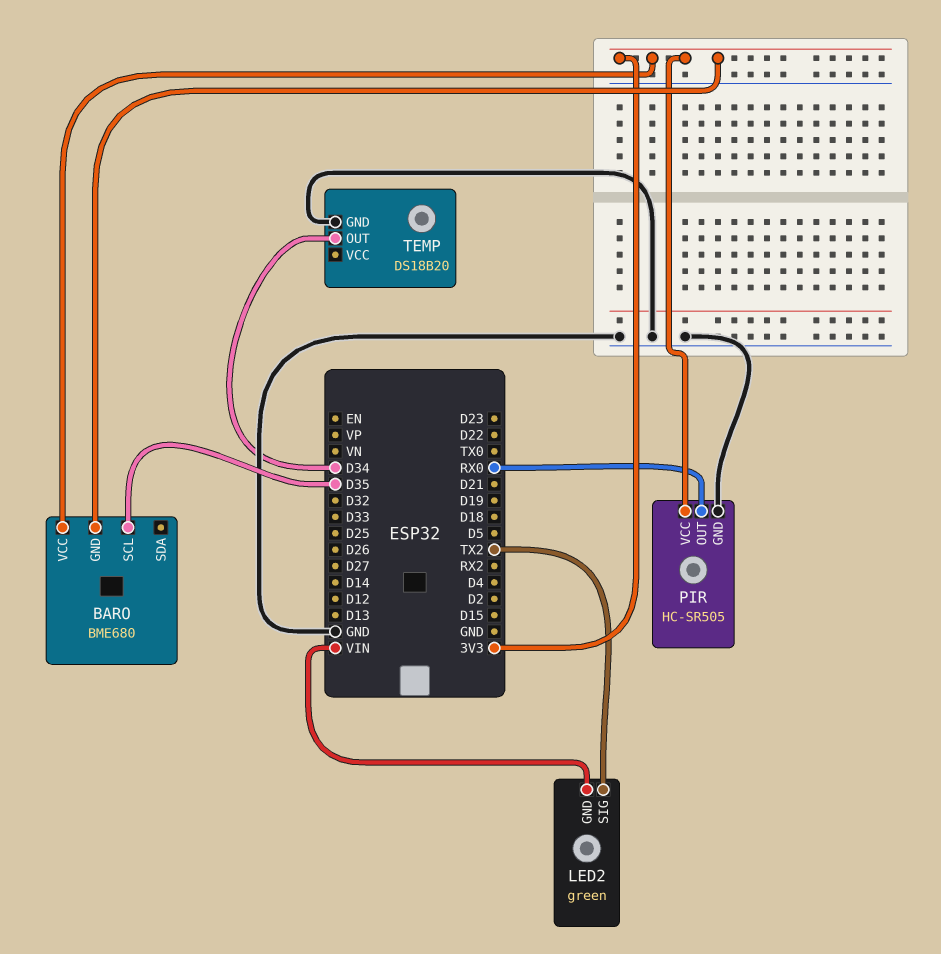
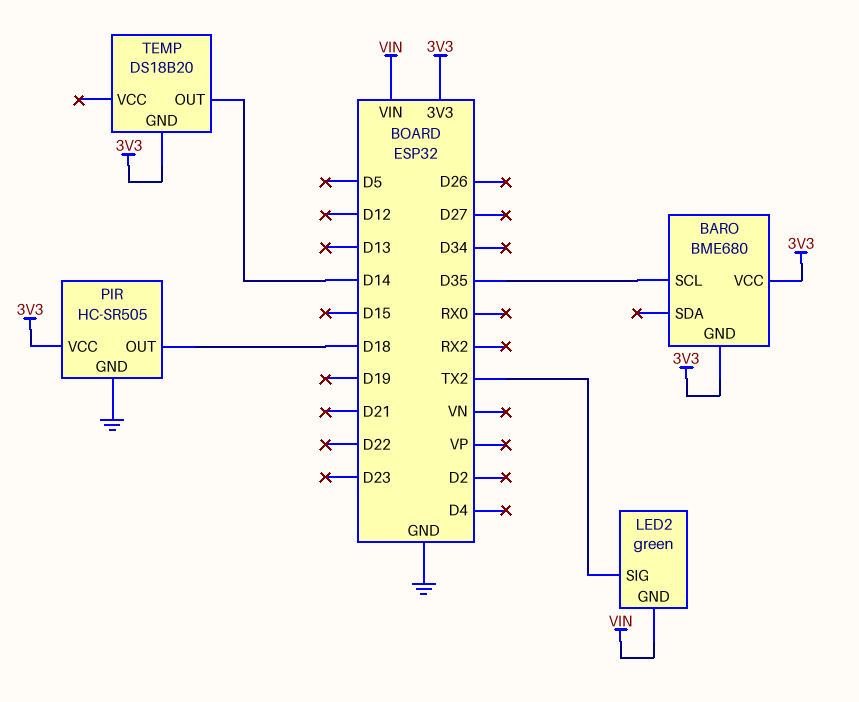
PIR pin OUT: RX0 -> D18
TEMP pin GND: GND -> 3V3
TEMP pin OUT: D34 -> D14

